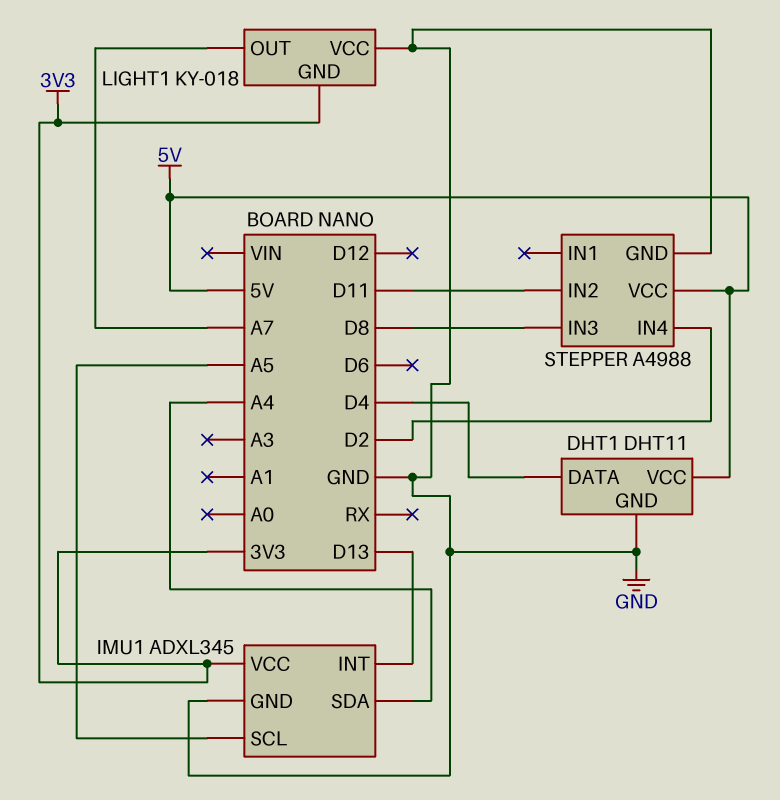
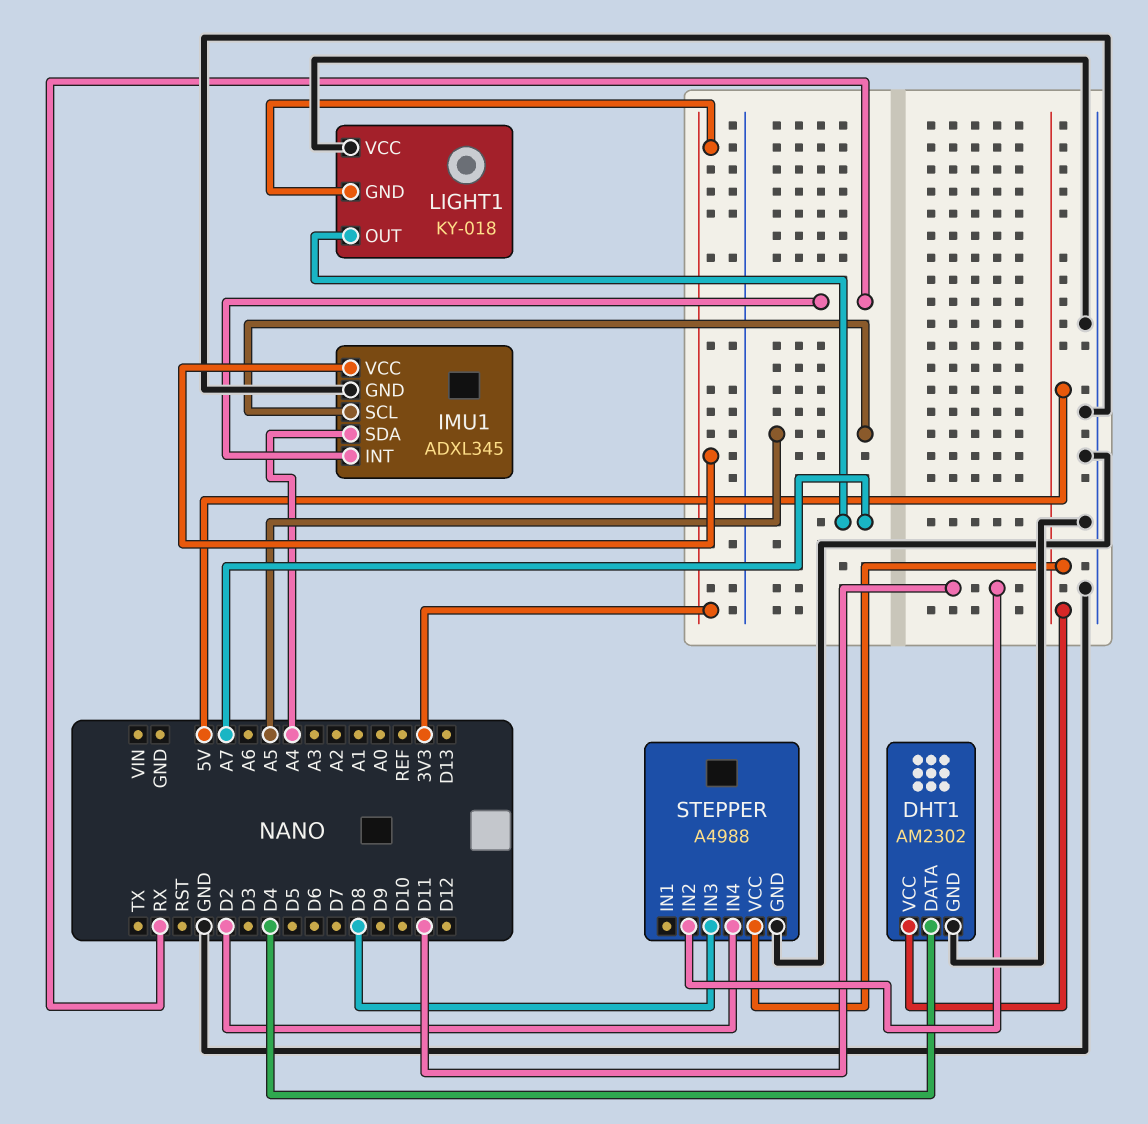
DHT1: DHT11 -> AM2302
IMU1 pin INT: D13 -> RX

